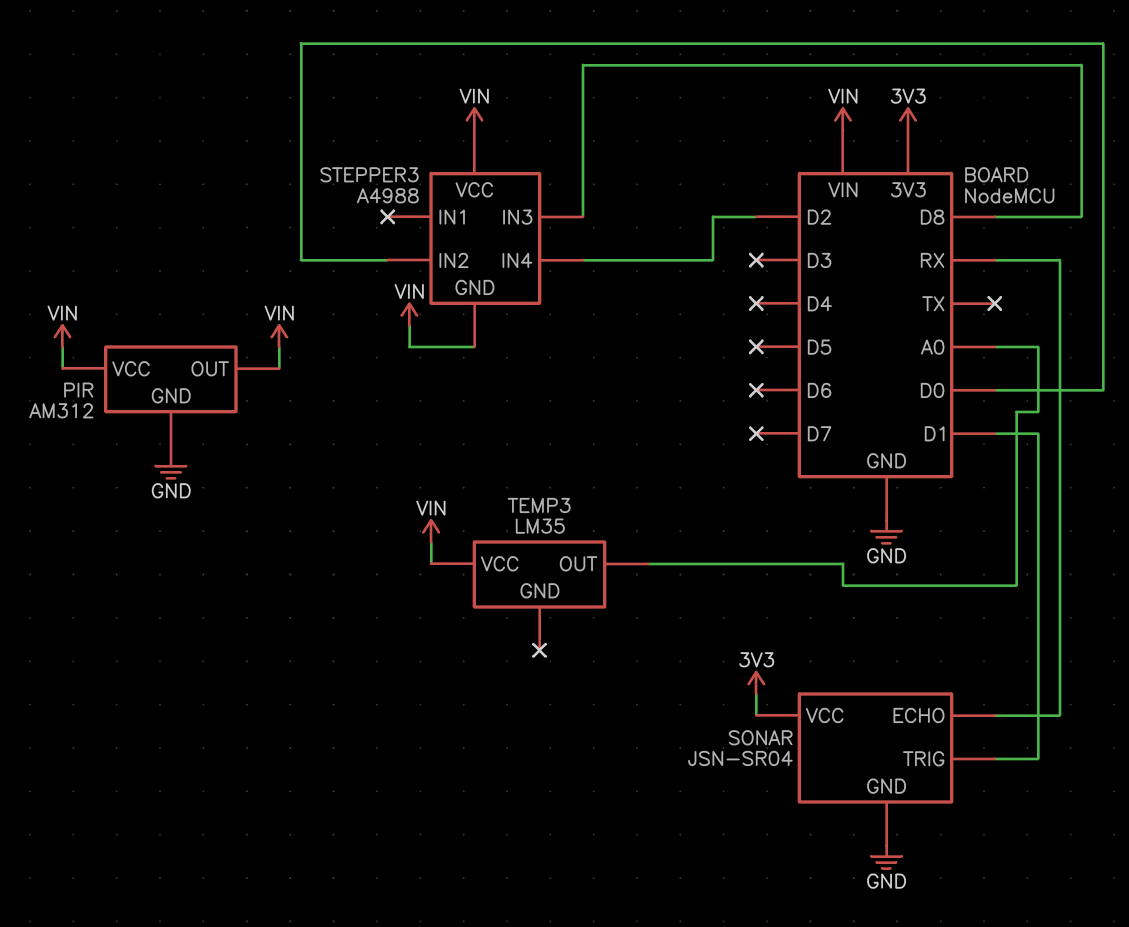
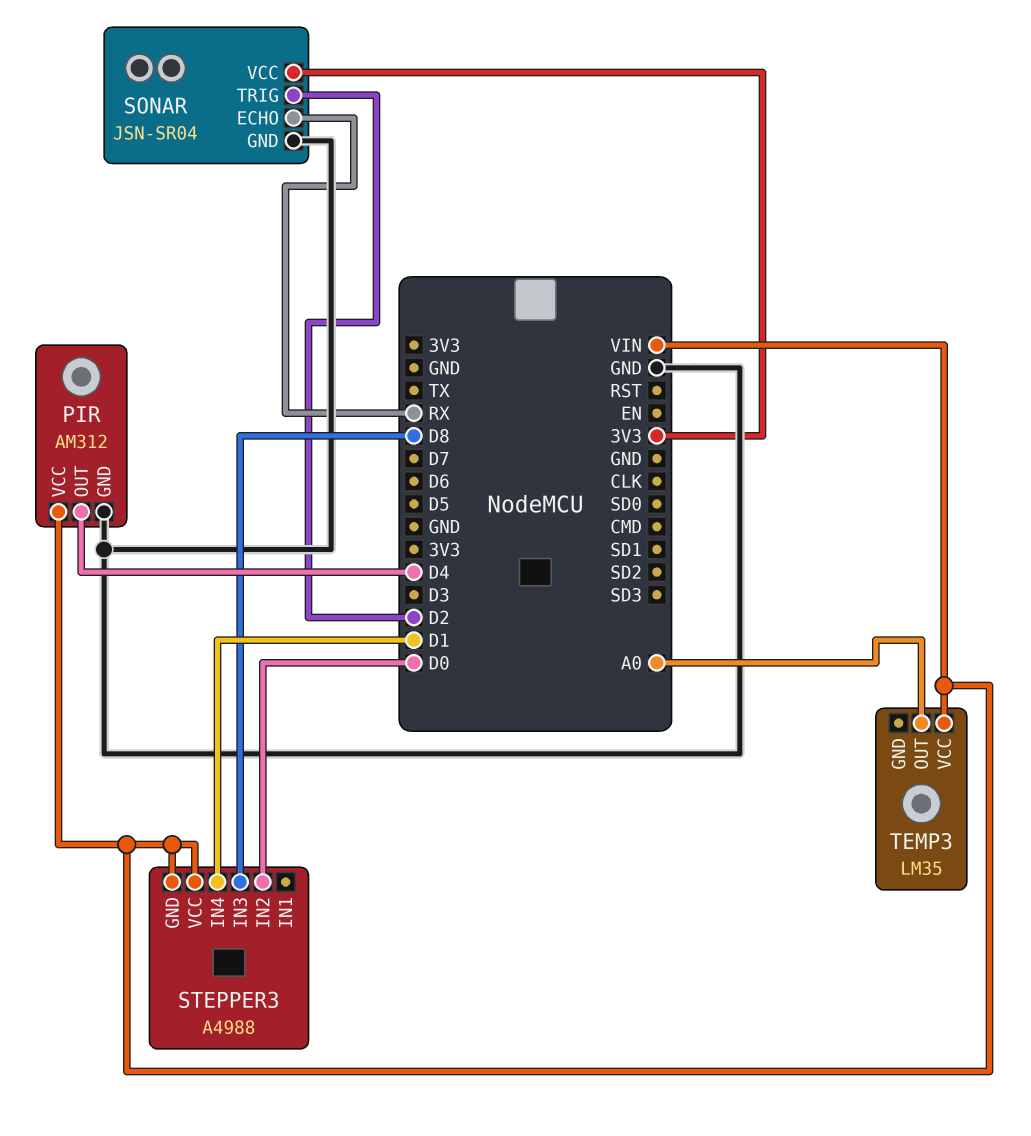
PIR pin OUT: VIN -> D4
SONAR pin TRIG: D1 -> D2
STEPPER3 pin IN4: D2 -> D1

